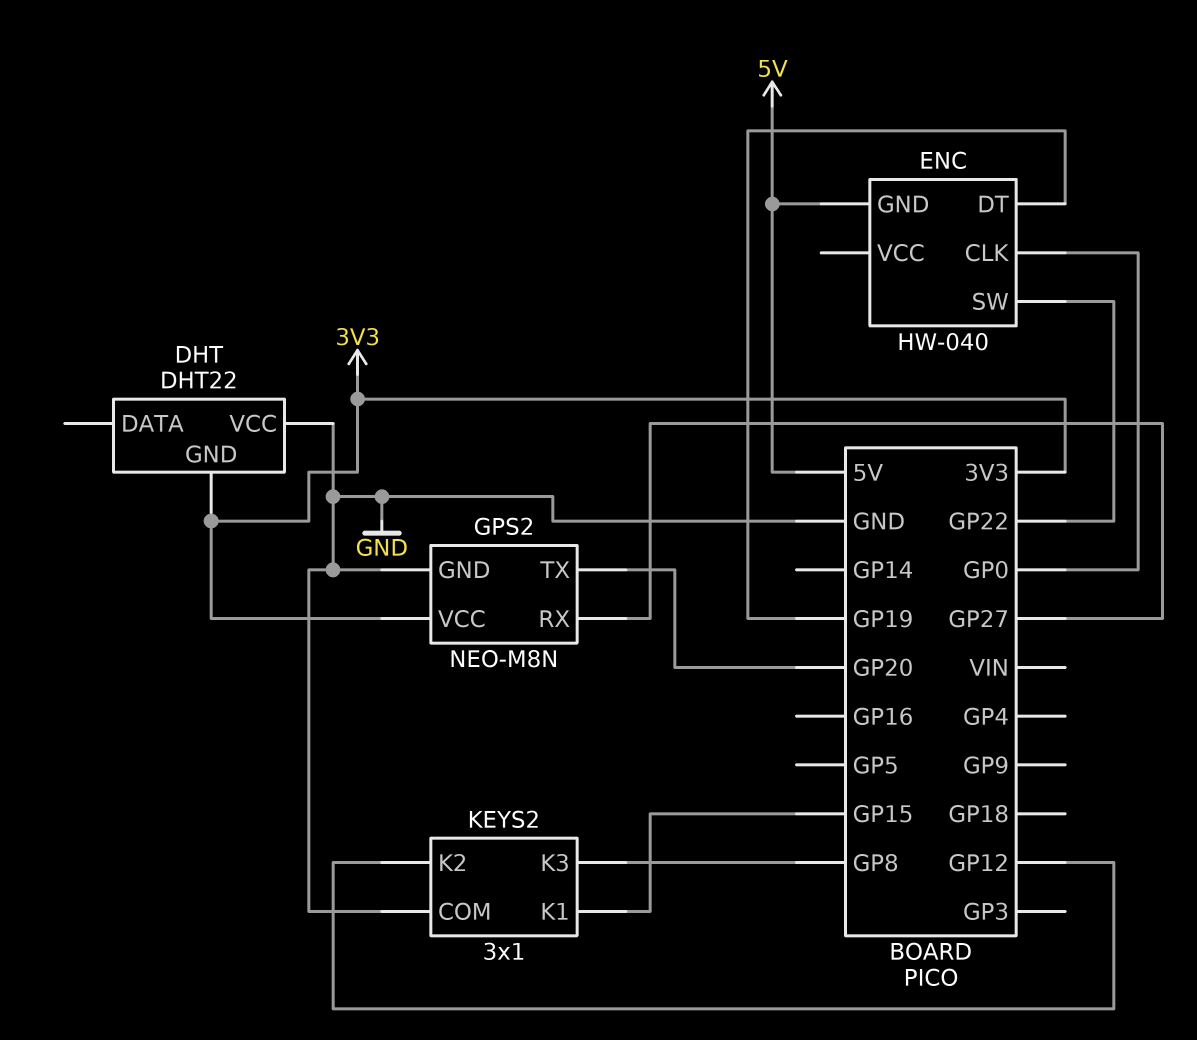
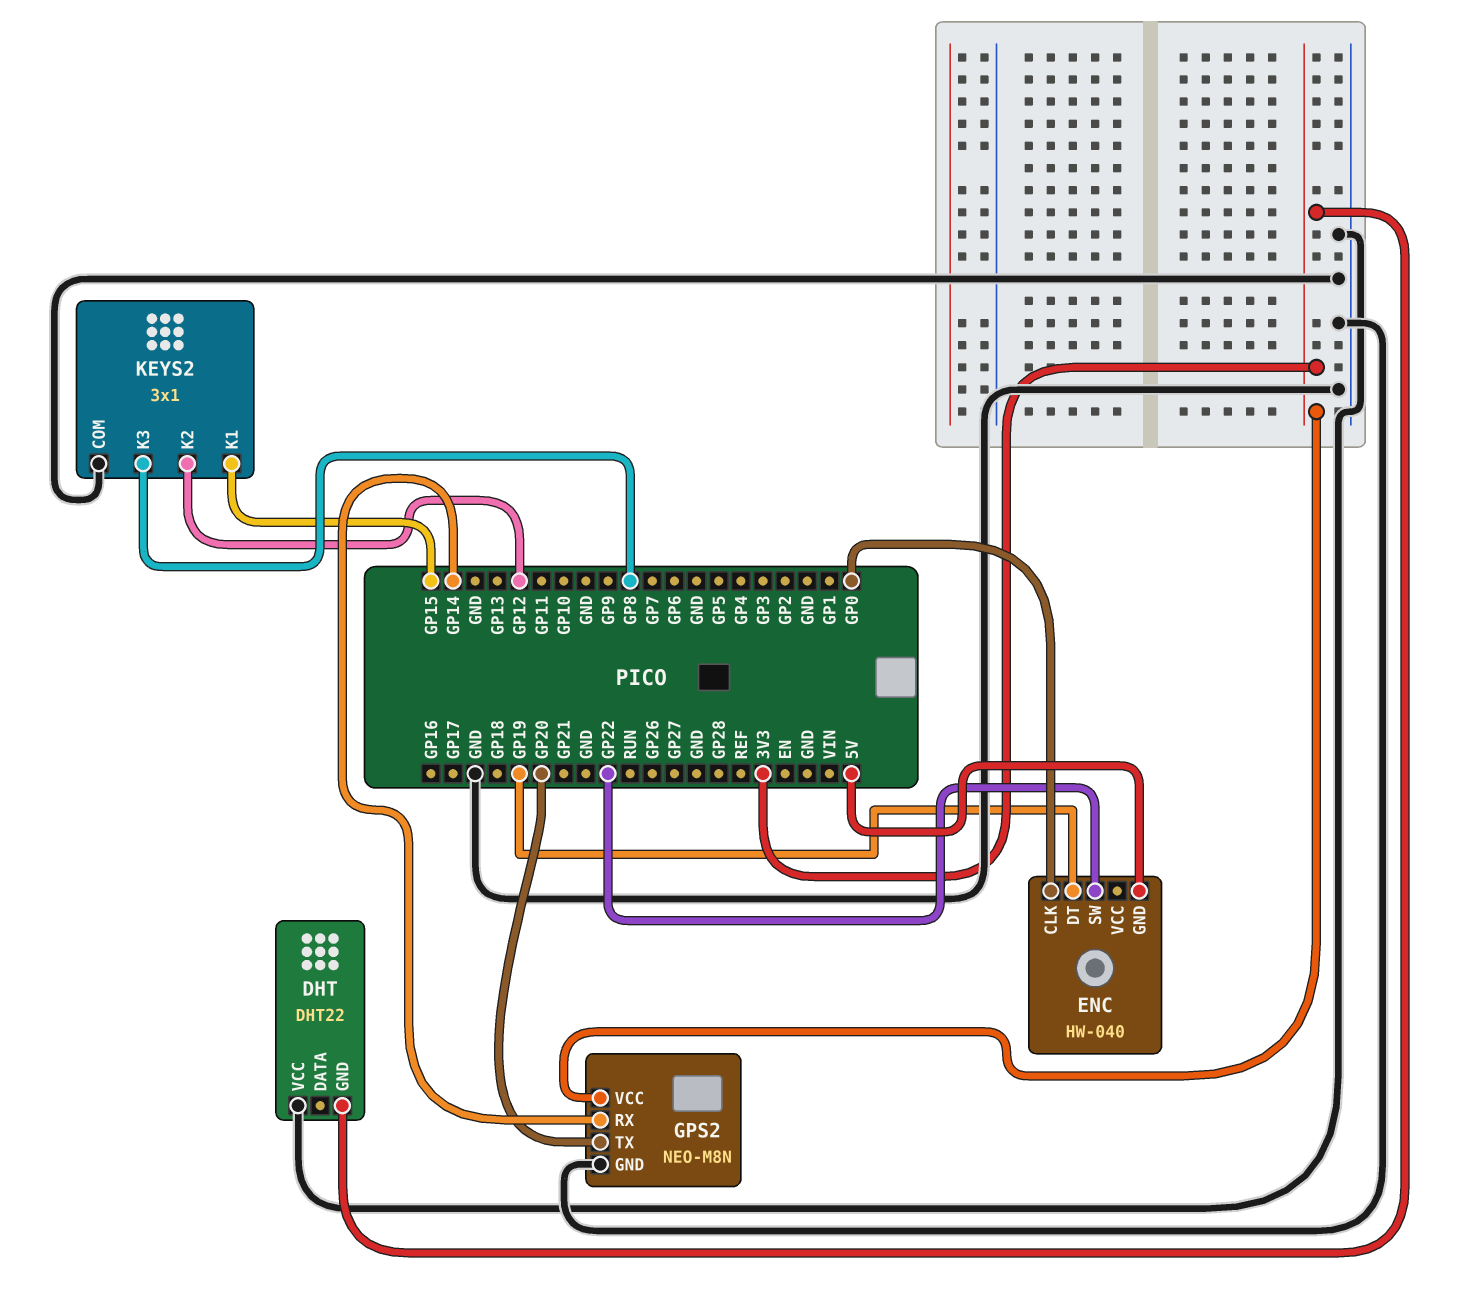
GPS2 pin RX: GP27 -> GP14

